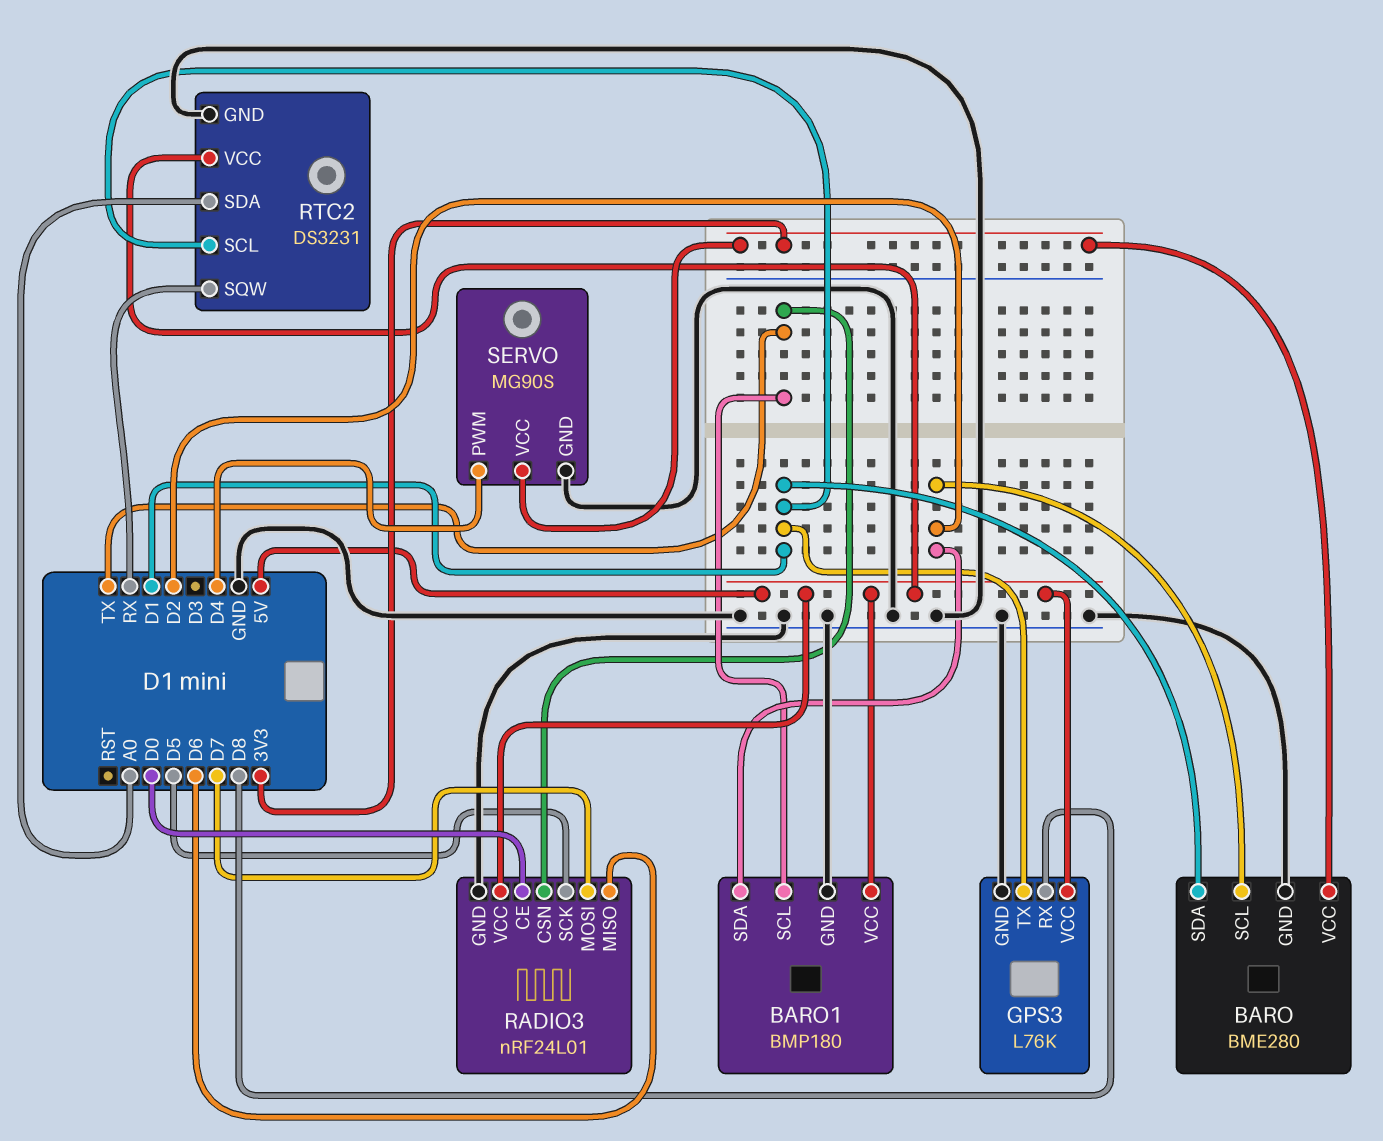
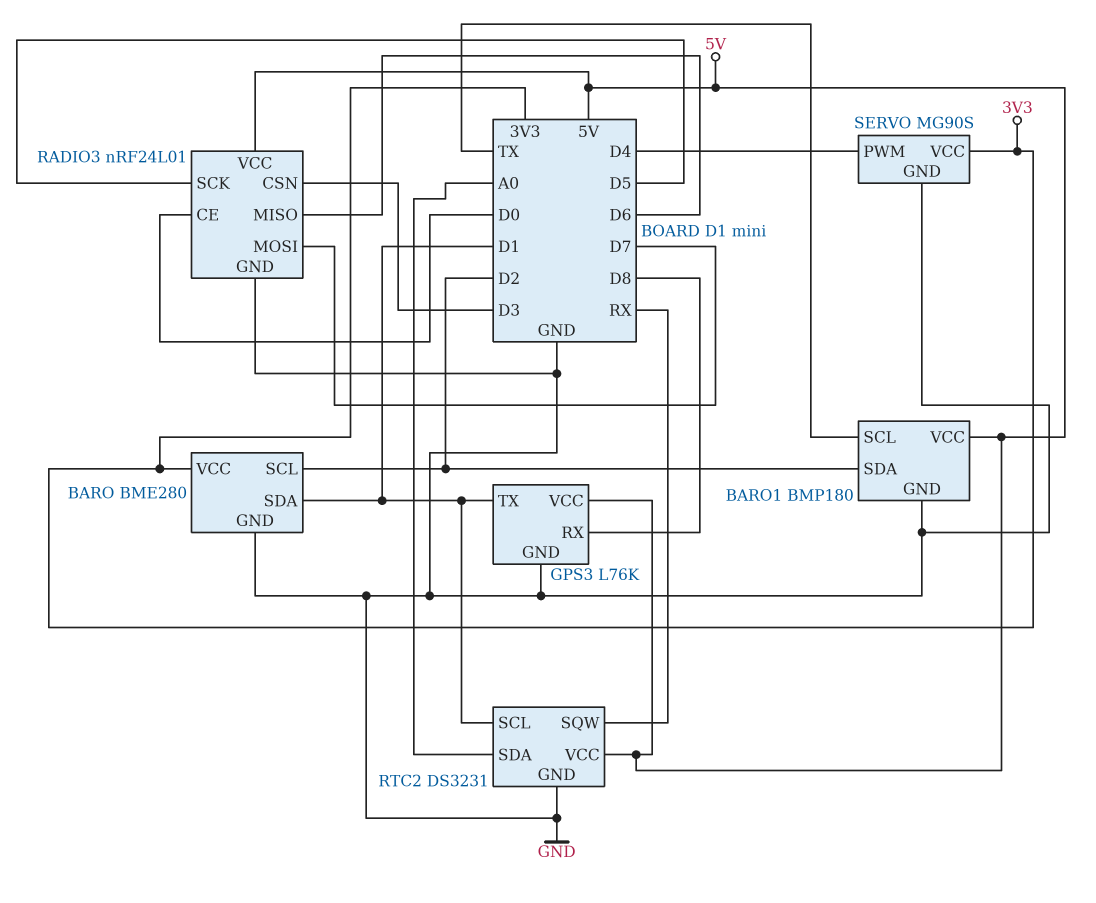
RADIO3 pin CSN: TX -> D3

